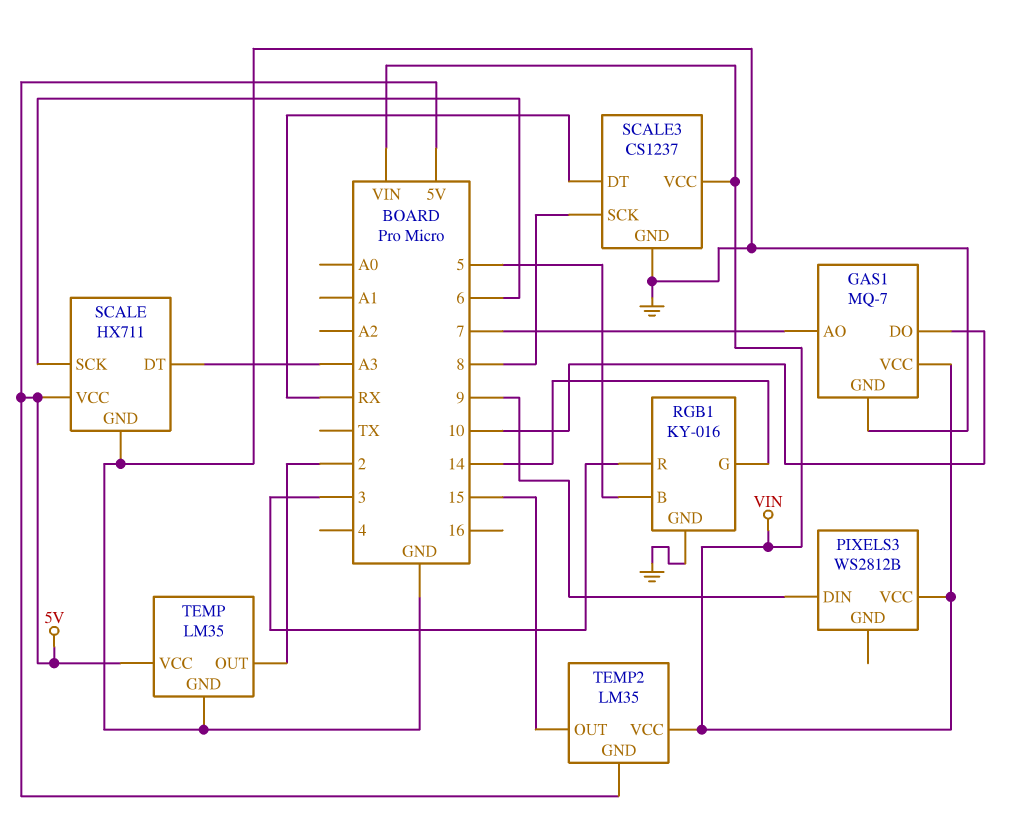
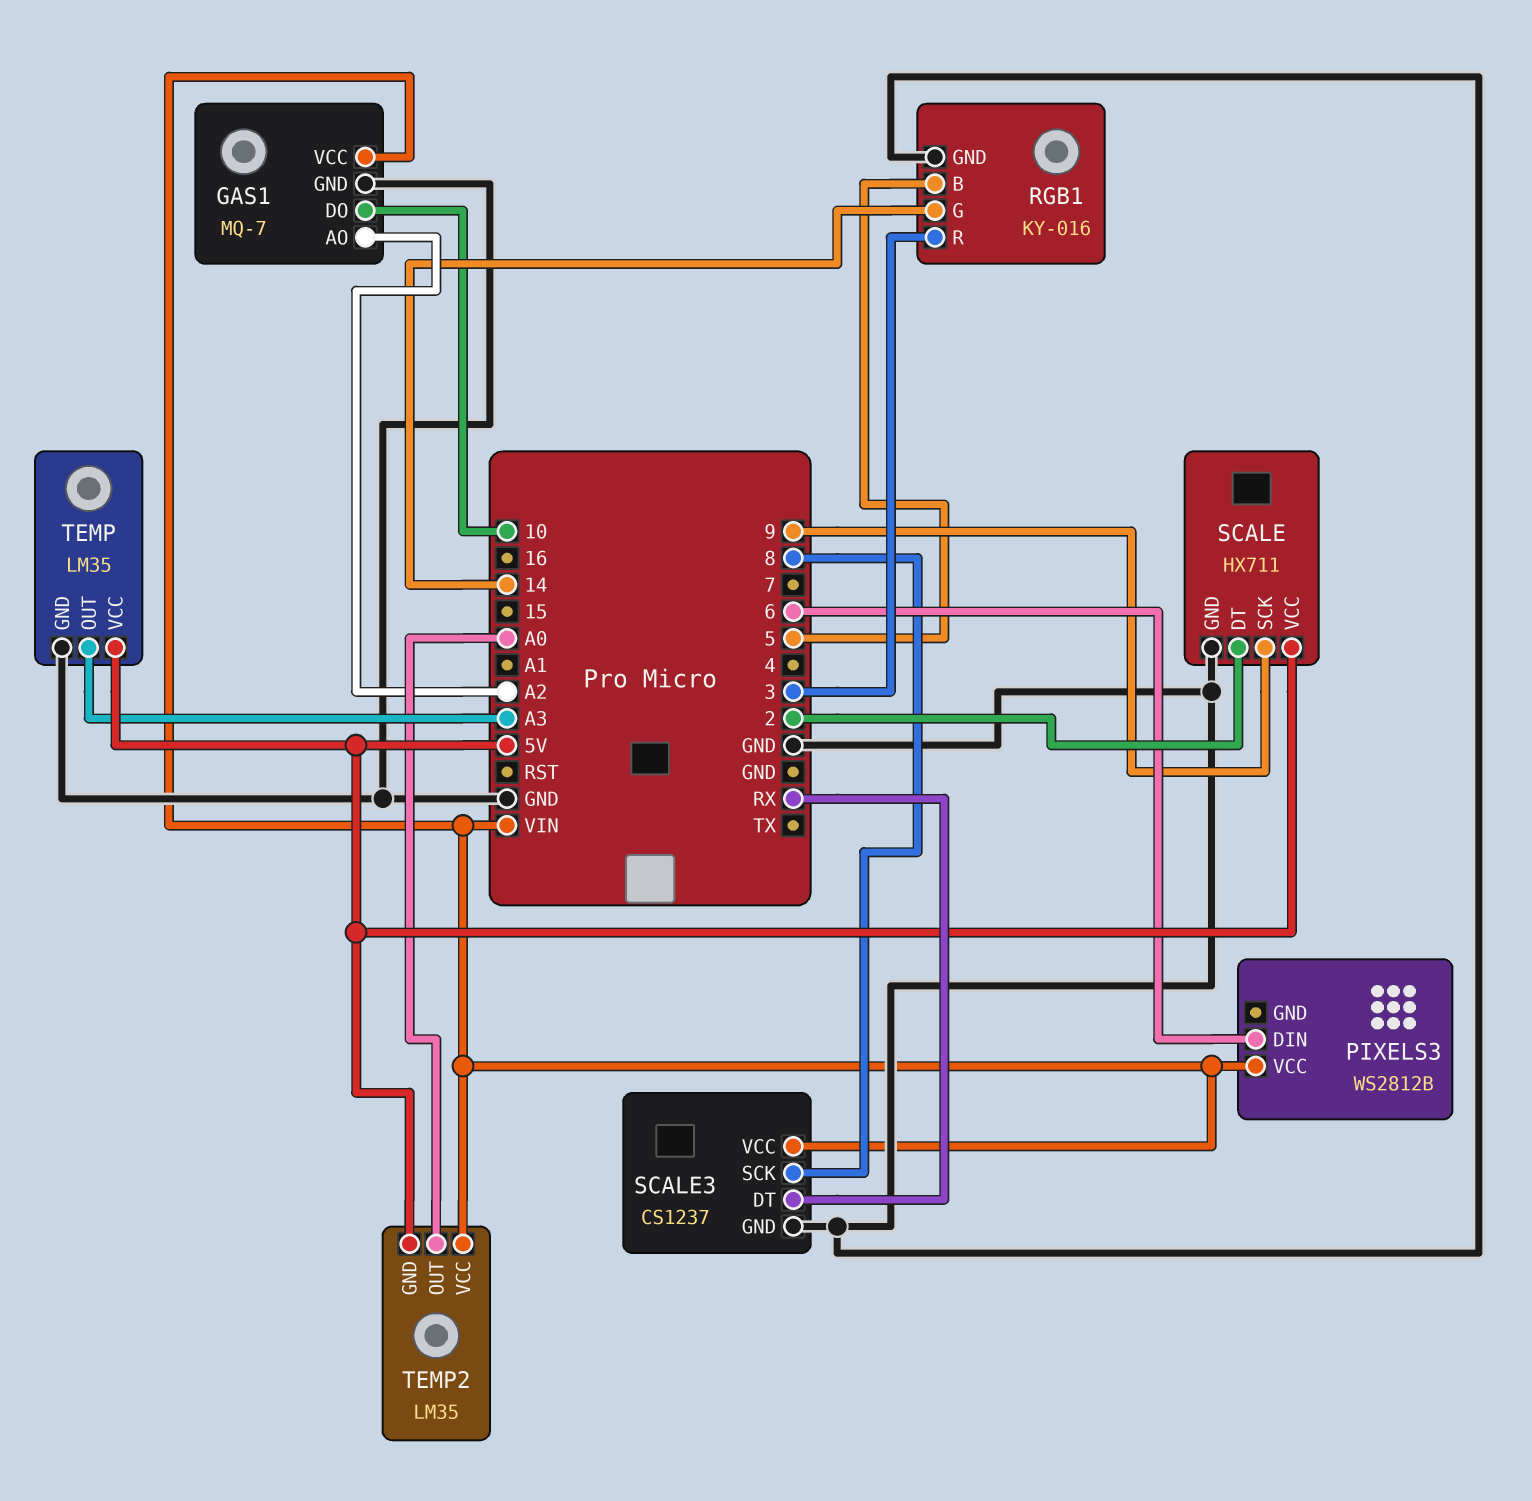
GAS1 pin AO: 7 -> A2
PIXELS3 pin DIN: 9 -> 6
SCALE pin DT: A3 -> 2
SCALE pin SCK: 6 -> 9
TEMP pin OUT: 2 -> A3
TEMP2 pin OUT: 15 -> A0

